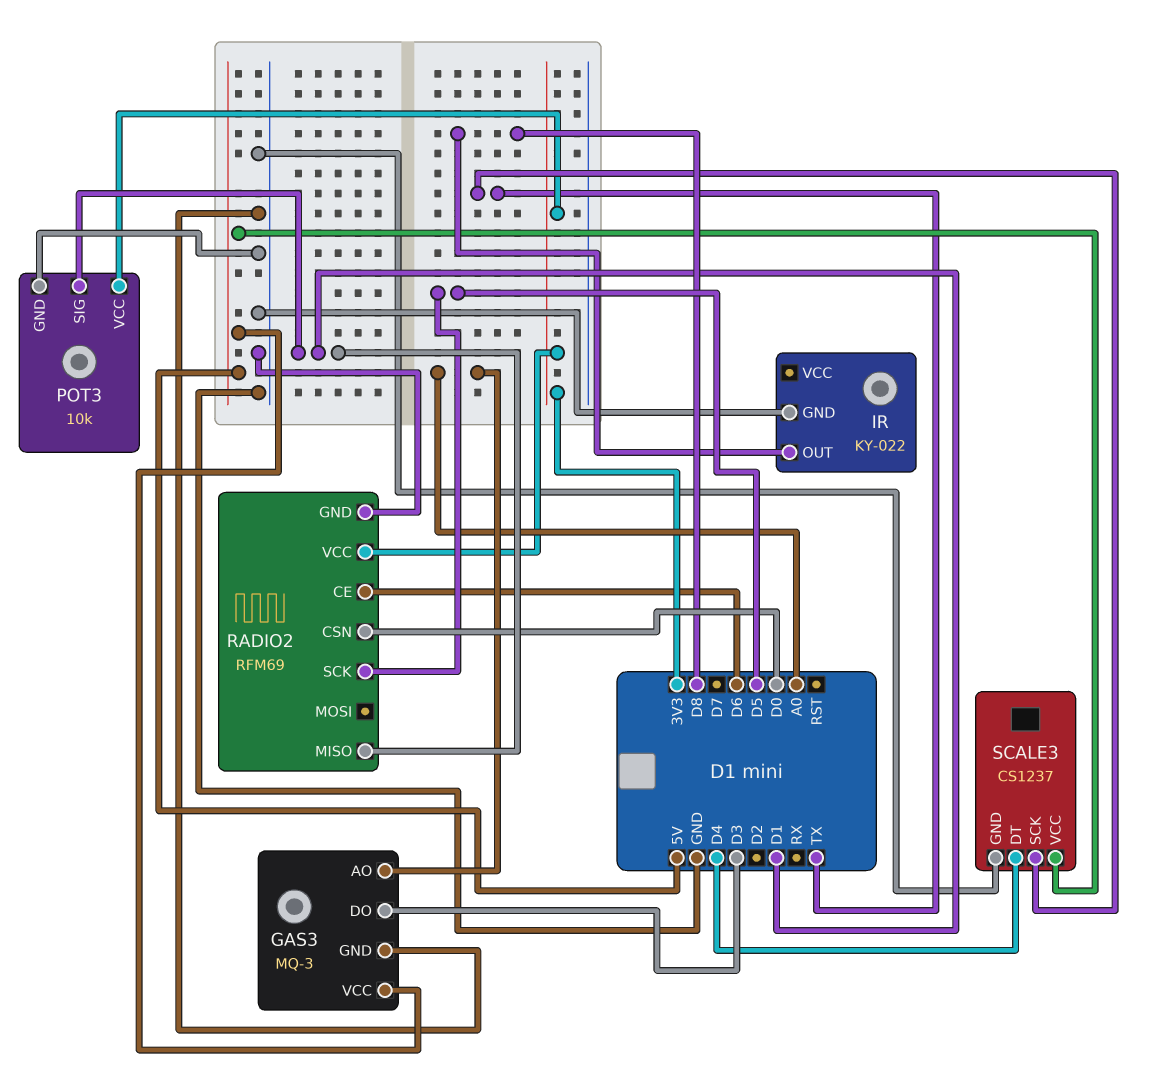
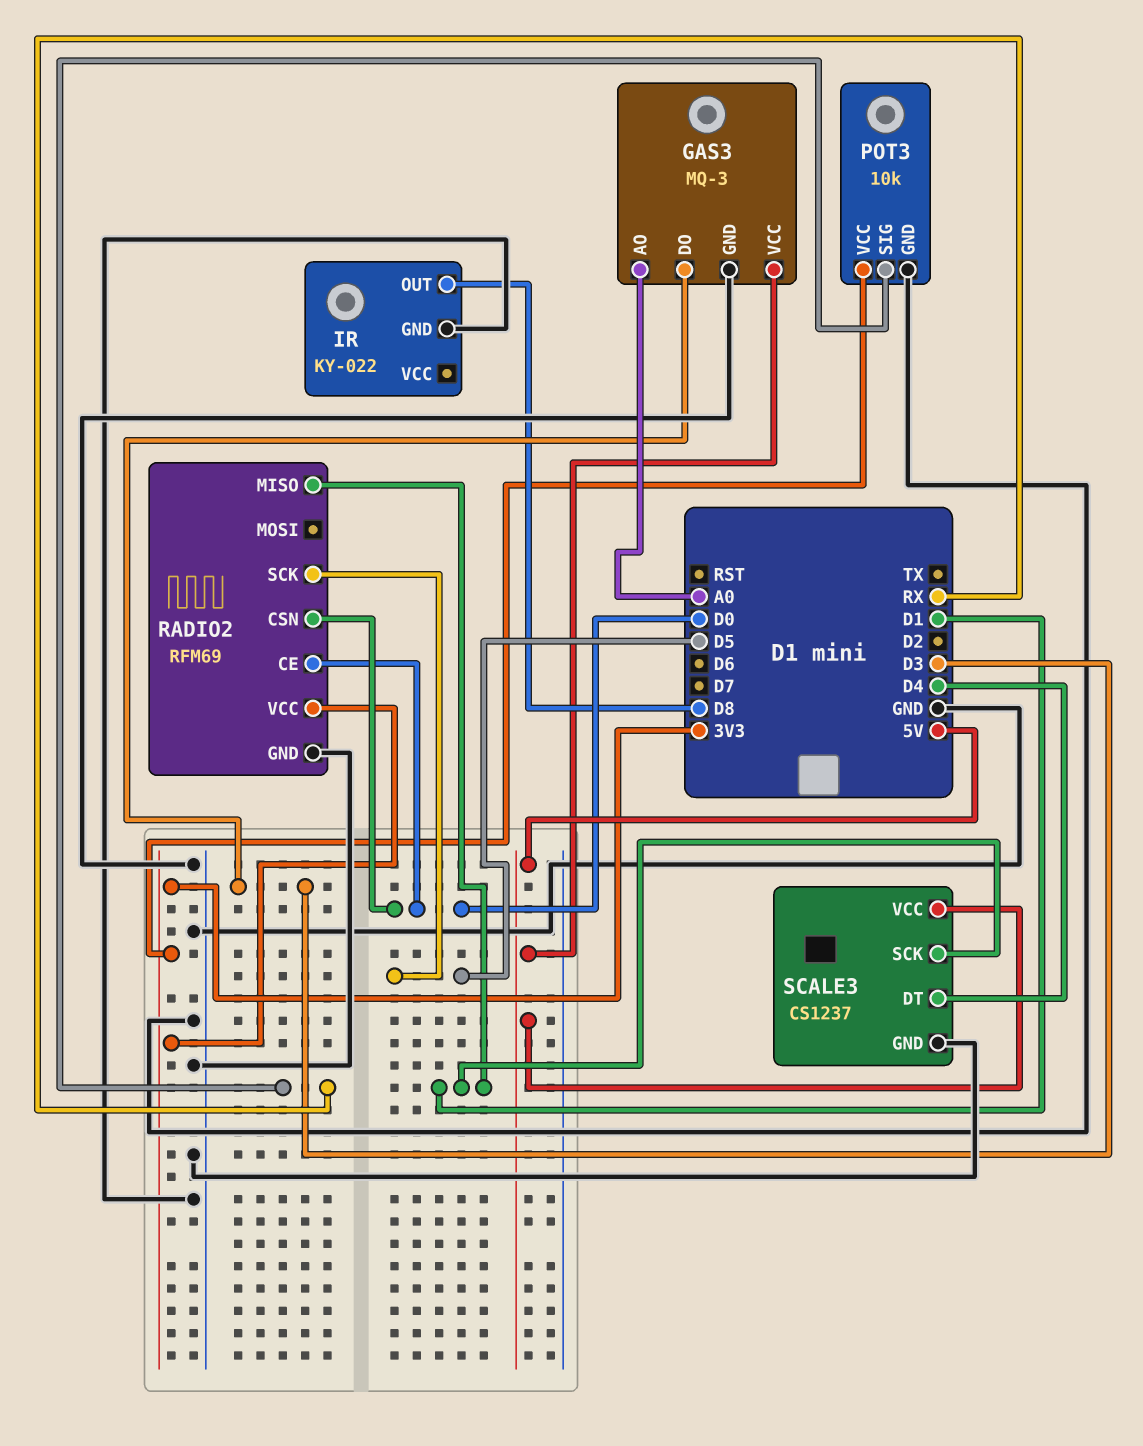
POT3 pin SIG: D1 -> RX
RADIO2 pin CE: D6 -> D0
SCALE3 pin SCK: TX -> D1

